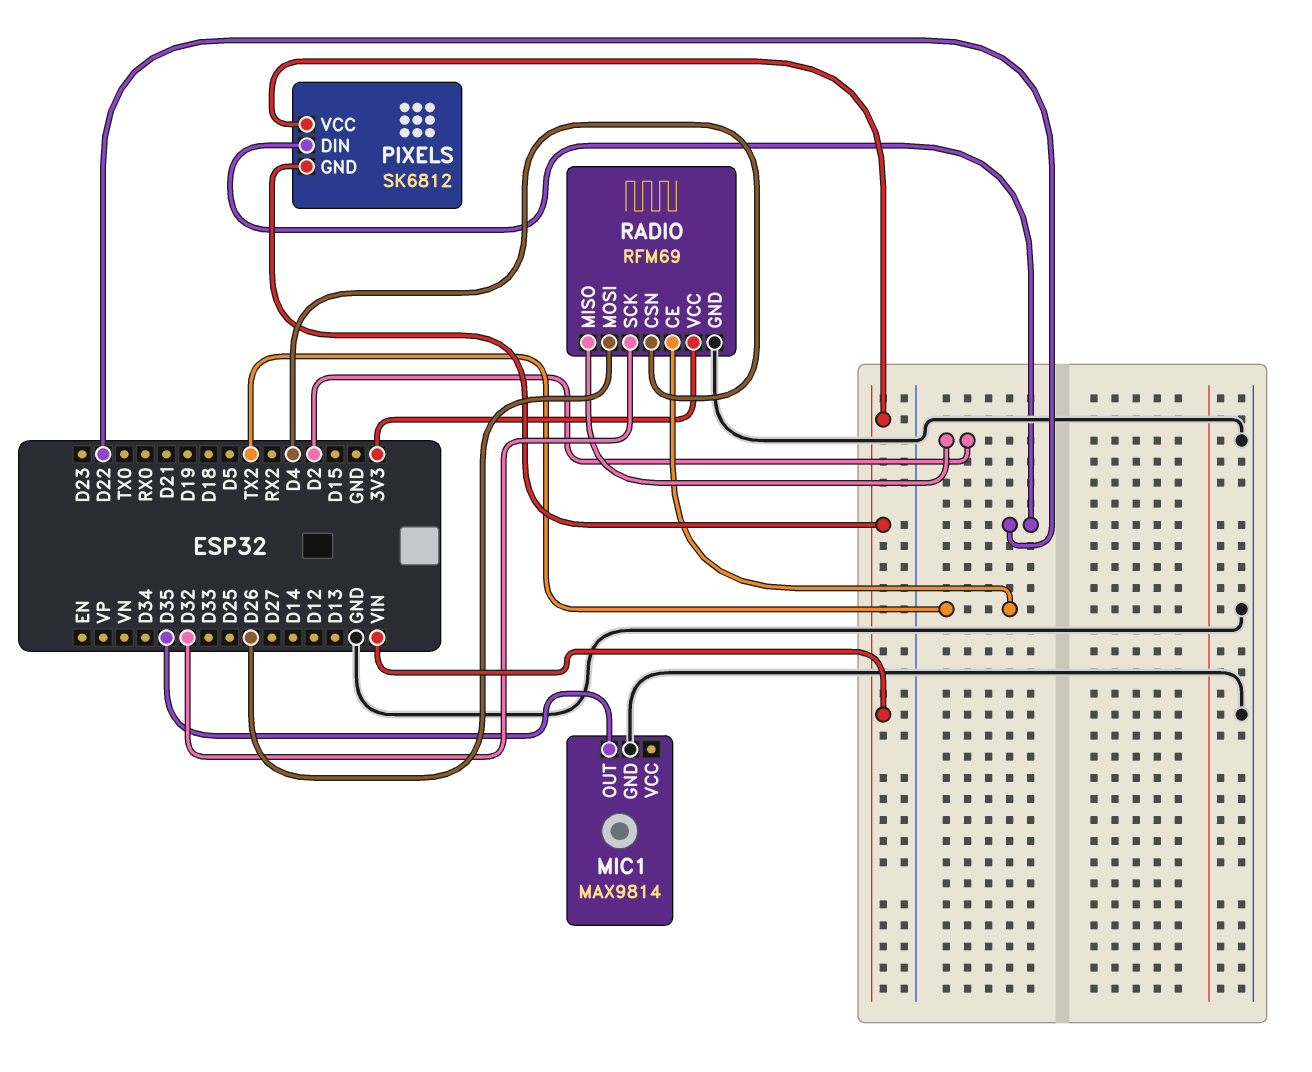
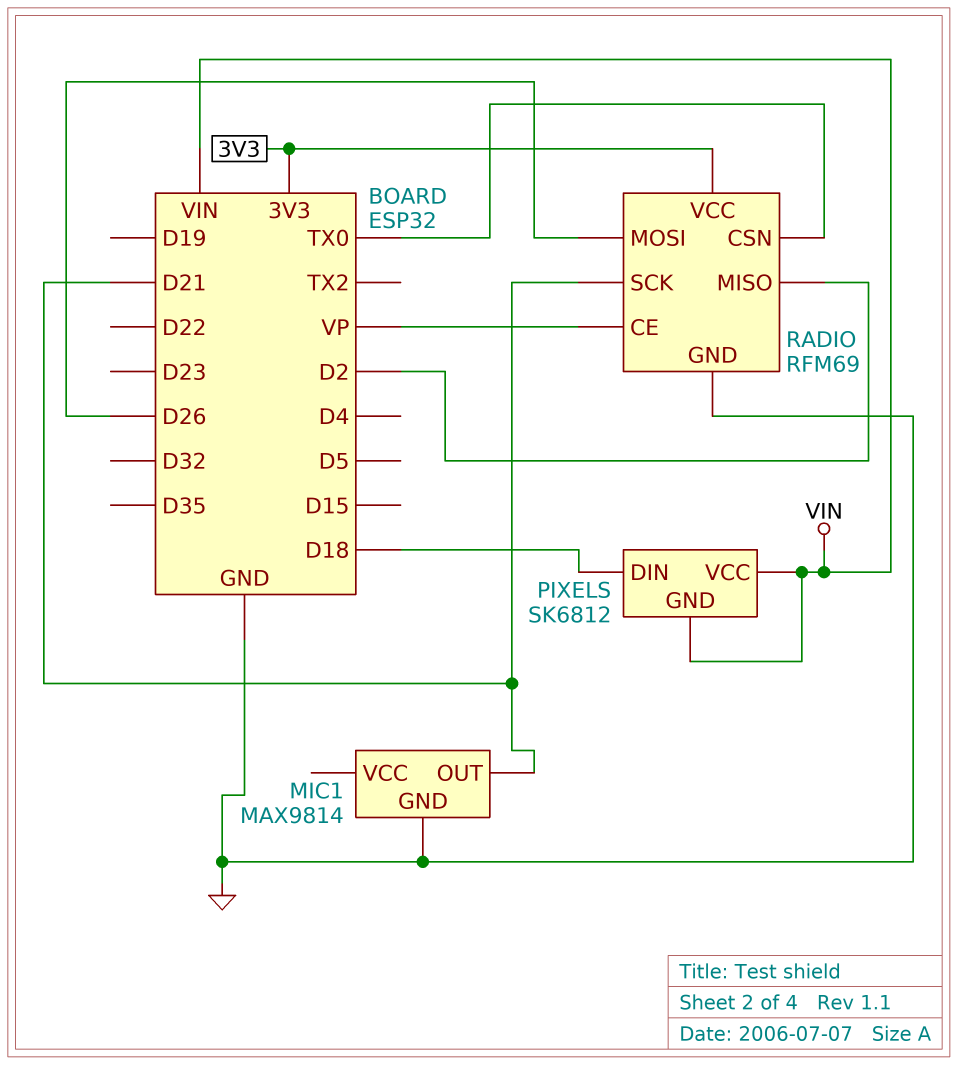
MIC1 pin OUT: D35 -> D21
PIXELS pin DIN: D22 -> D18
RADIO pin CE: TX2 -> VP
RADIO pin CSN: D4 -> TX0
RADIO pin SCK: D32 -> D21

